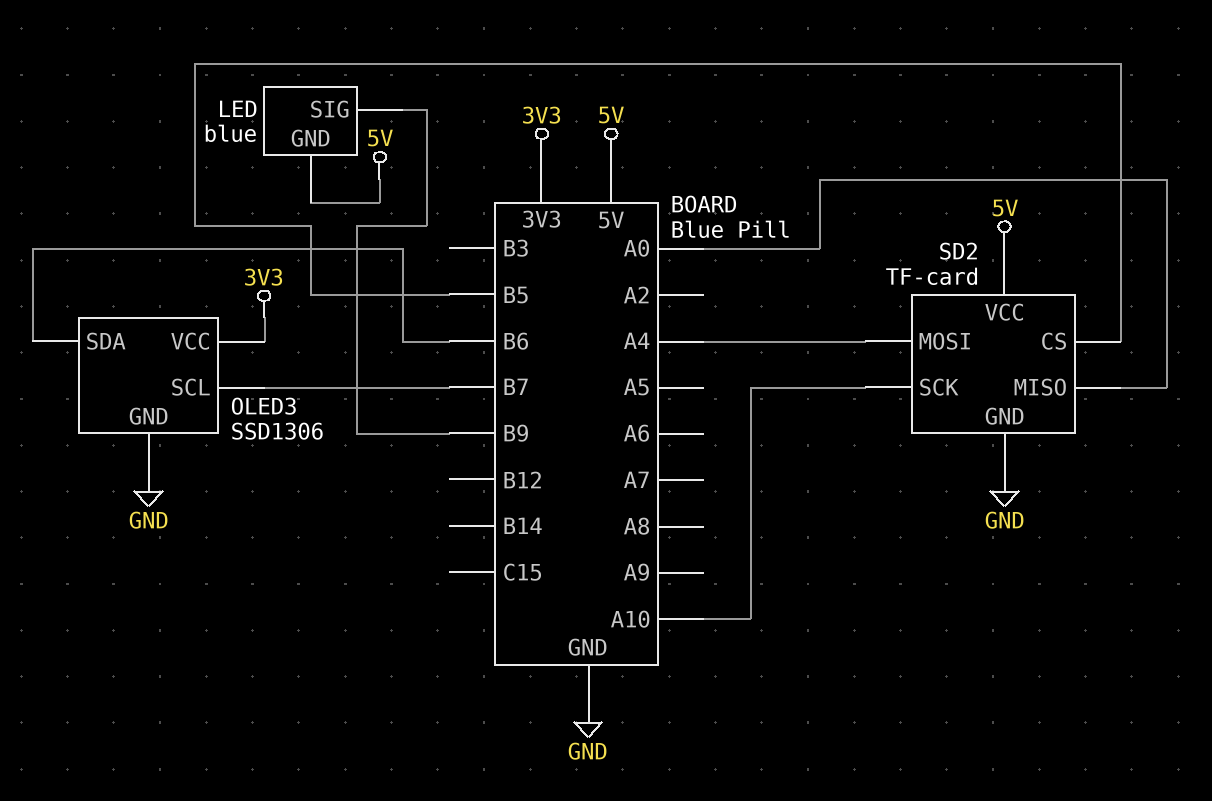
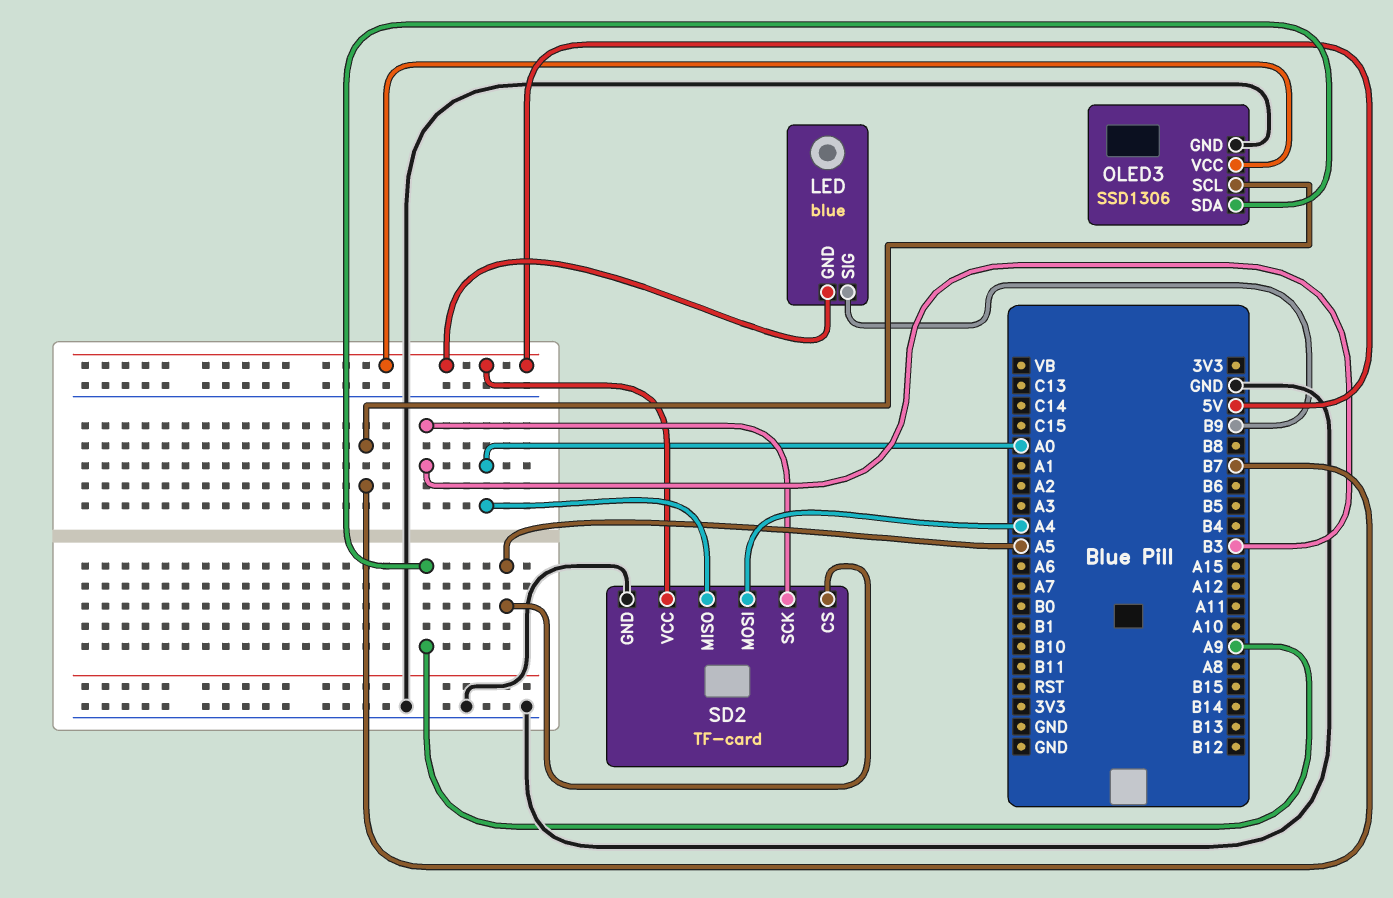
OLED3 pin SDA: B6 -> A9
OLED3 pin VCC: 3V3 -> 5V
SD2 pin CS: B5 -> A5
SD2 pin SCK: A10 -> B3

